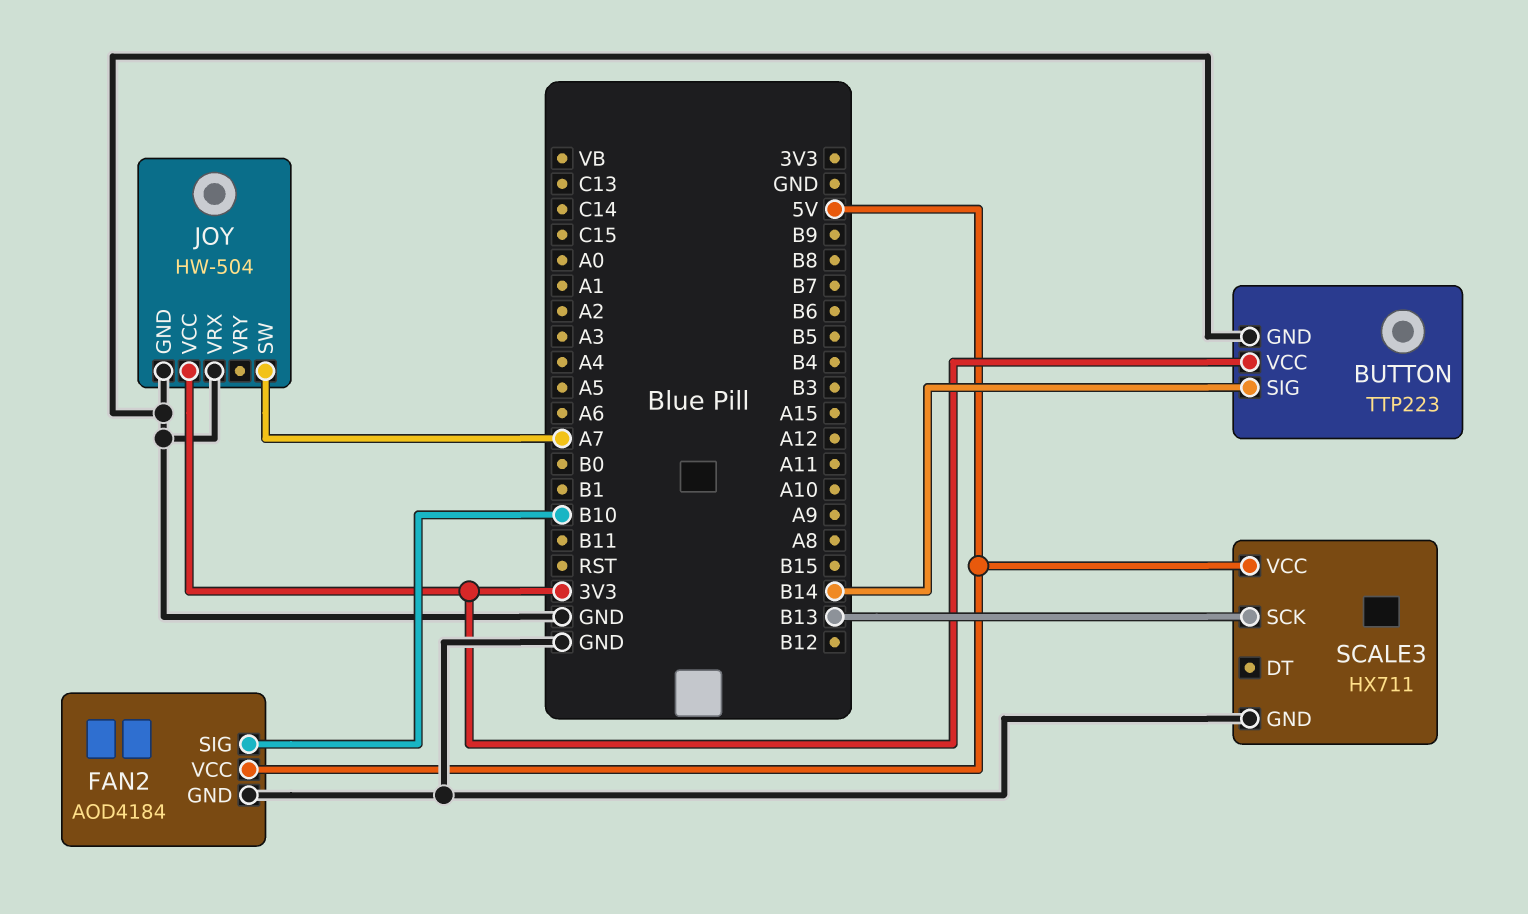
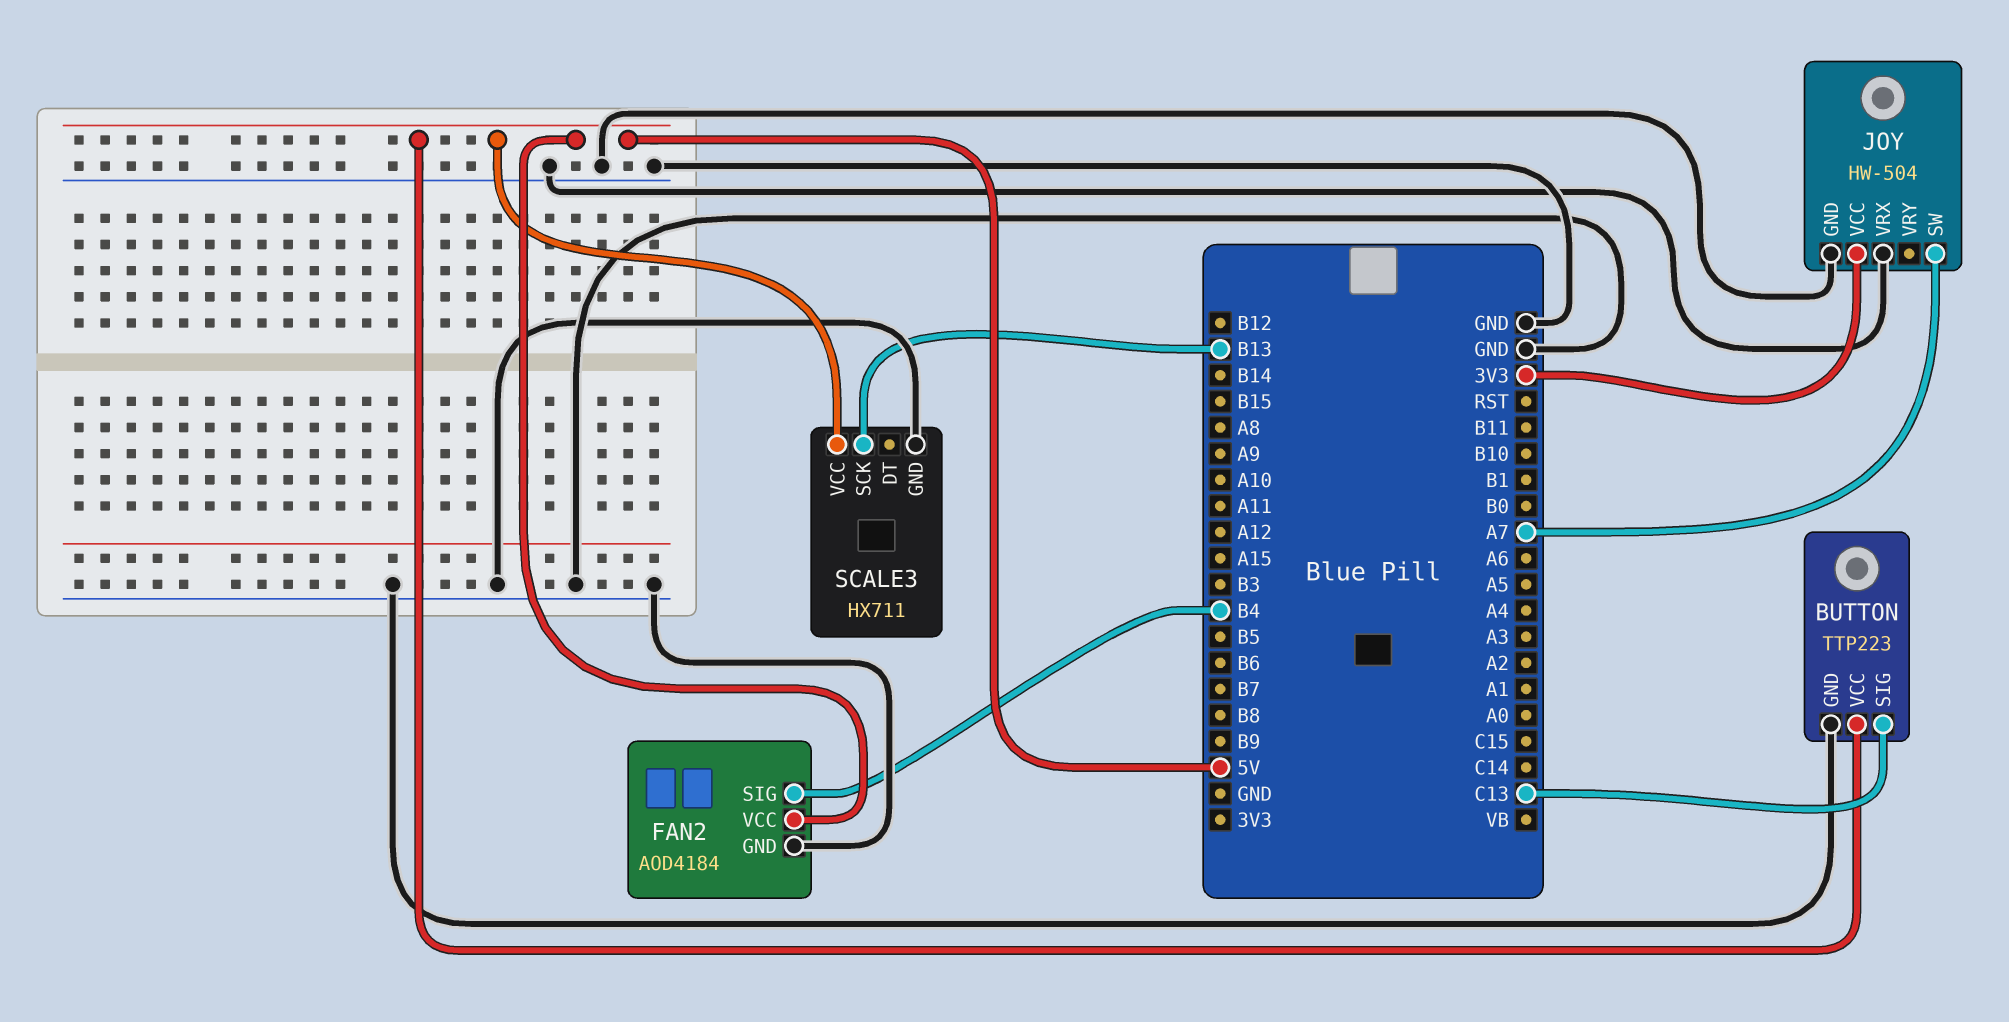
BUTTON pin SIG: B14 -> C13
BUTTON pin VCC: 3V3 -> 5V
FAN2 pin SIG: B10 -> B4

